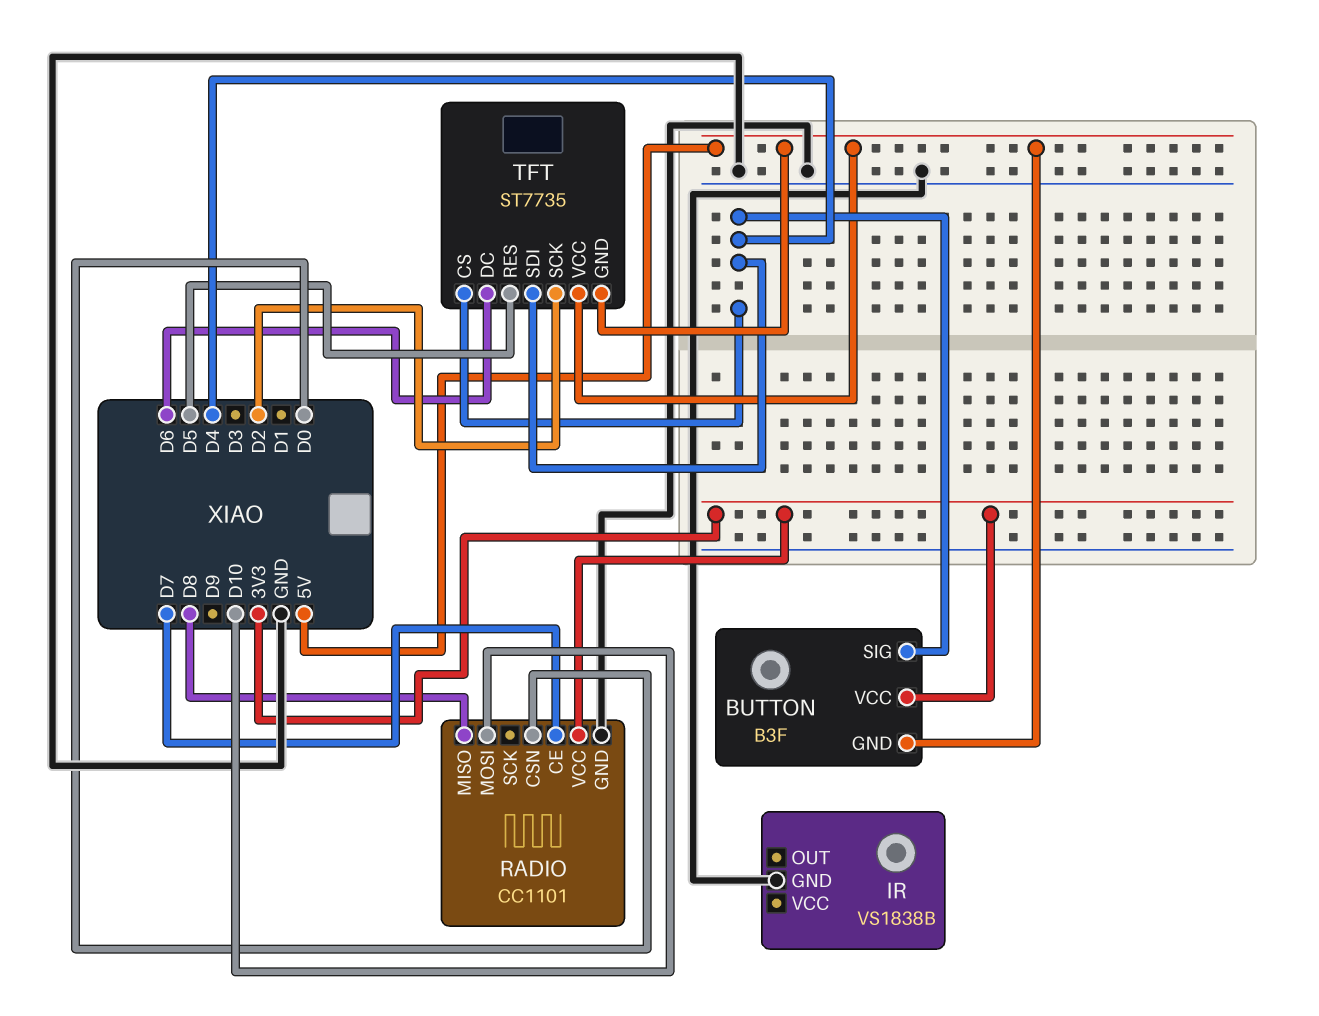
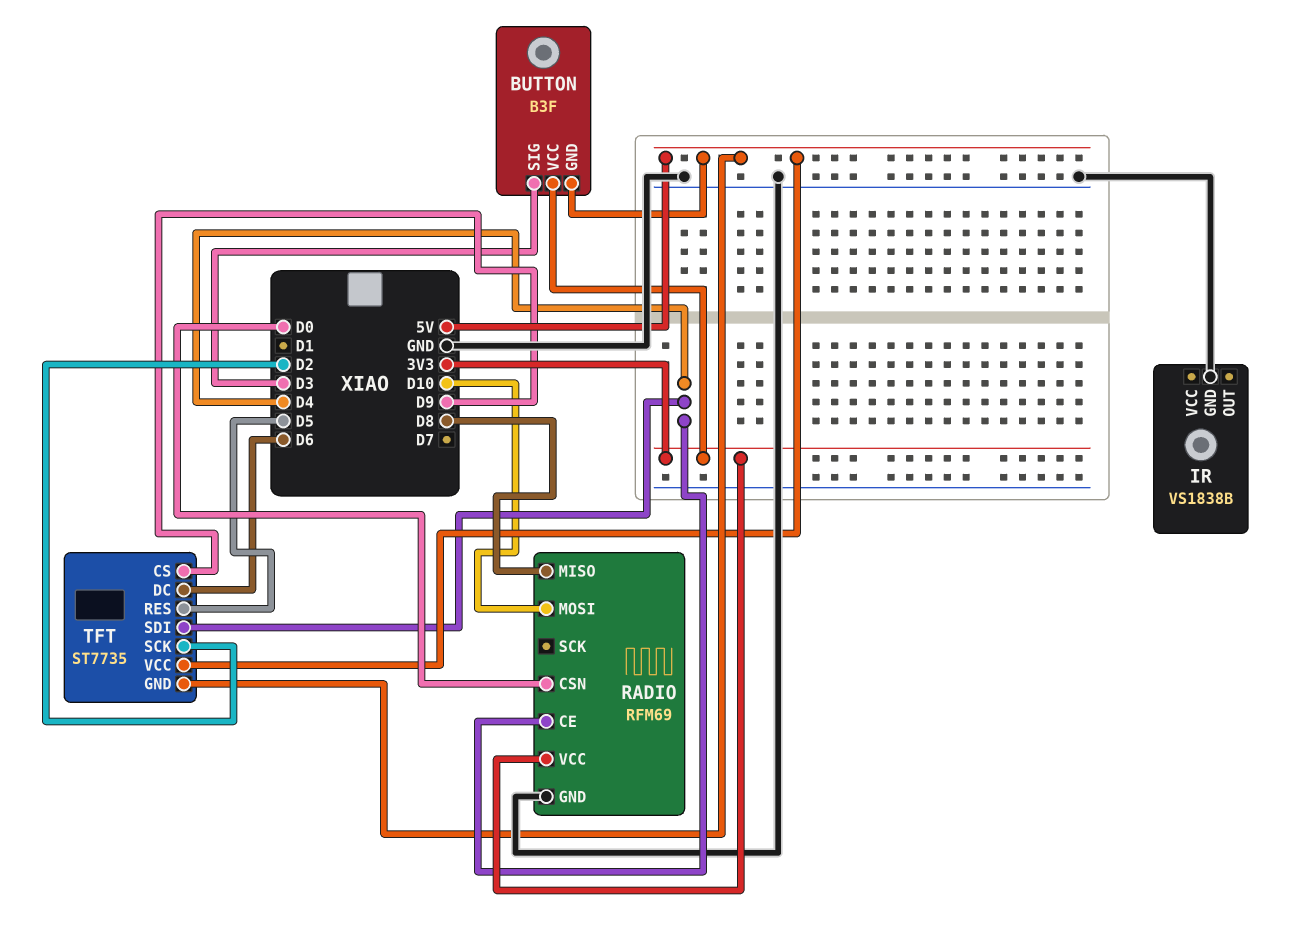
BUTTON pin SIG: D4 -> D3
RADIO: CC1101 -> RFM69
RADIO pin CE: D7 -> D4
TFT pin CS: D4 -> D9

